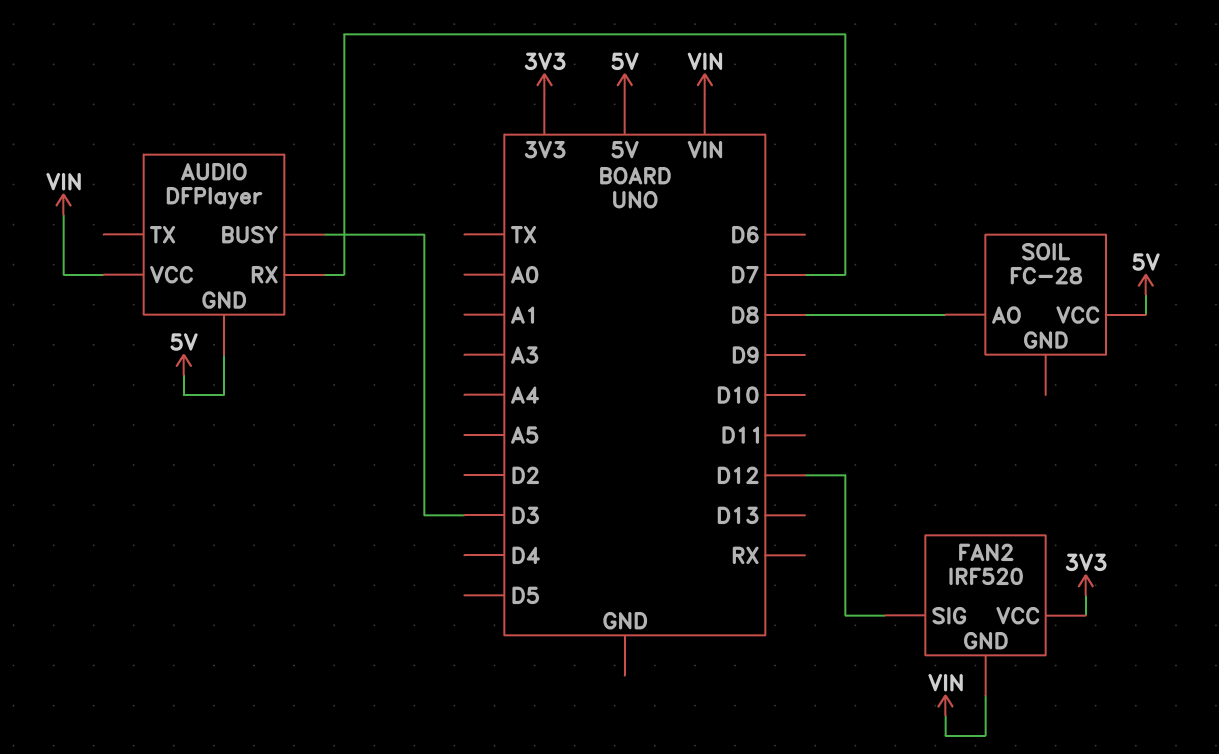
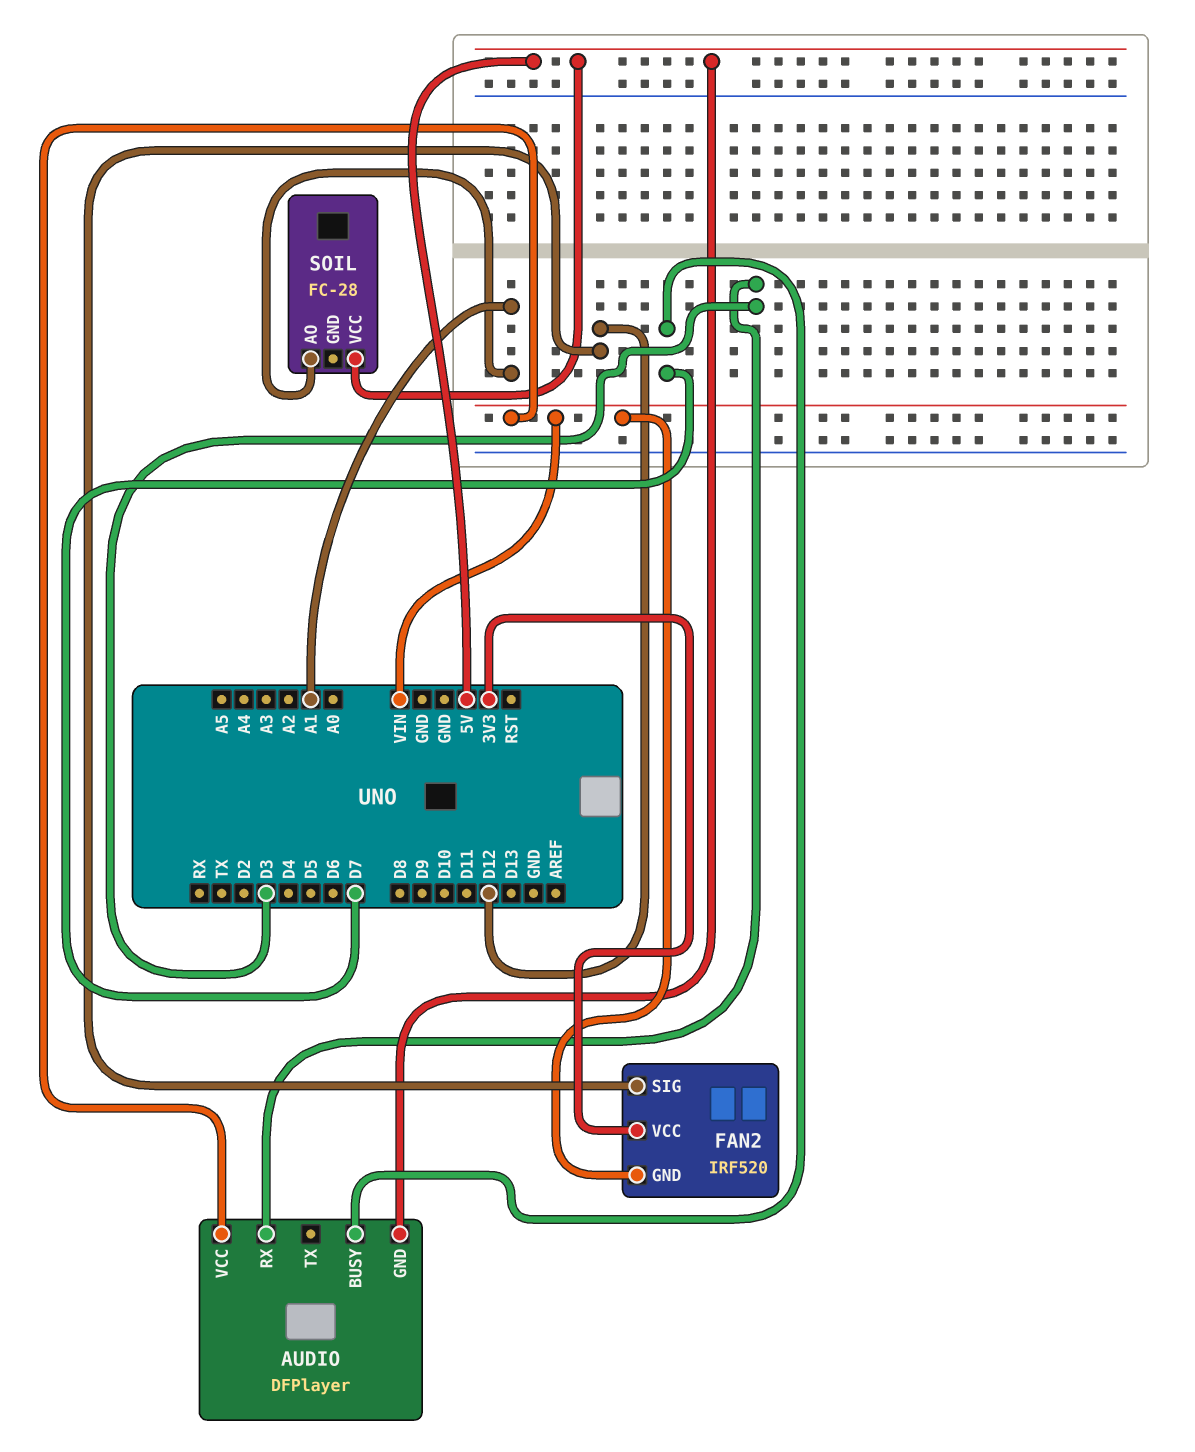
AUDIO pin BUSY: D3 -> D7
AUDIO pin RX: D7 -> D3
SOIL pin AO: D8 -> A1

